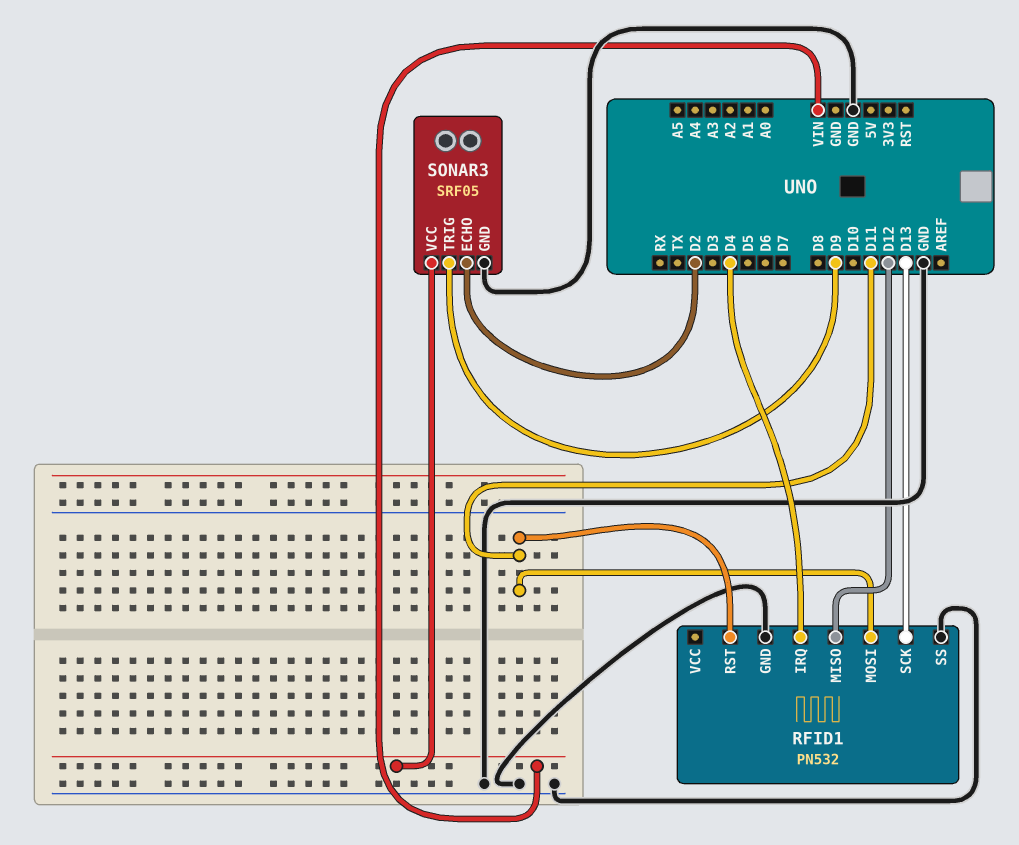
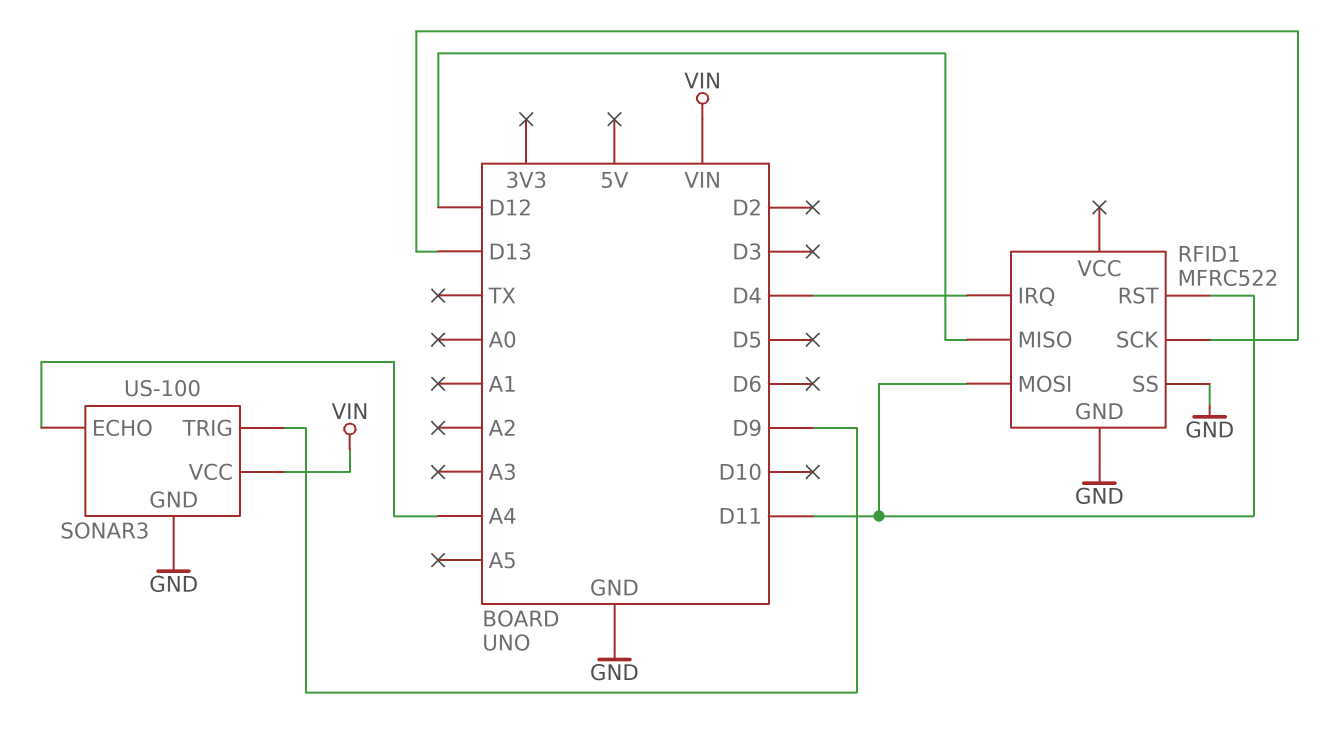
RFID1: PN532 -> MFRC522
SONAR3: SRF05 -> US-100
SONAR3 pin ECHO: D2 -> A4

